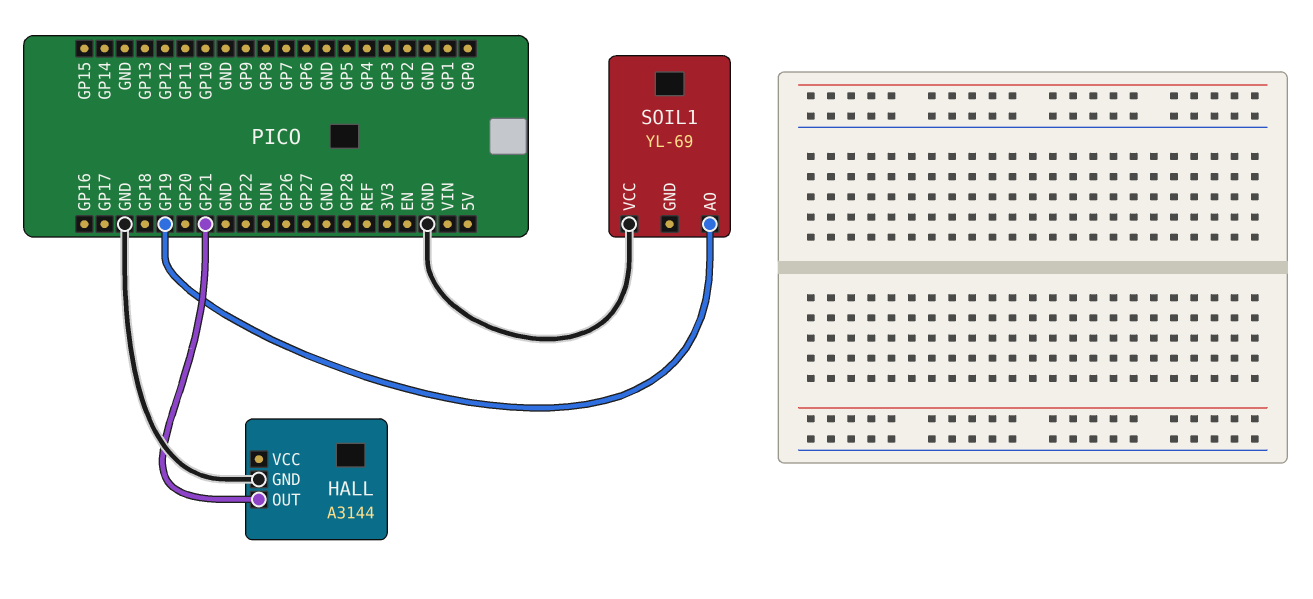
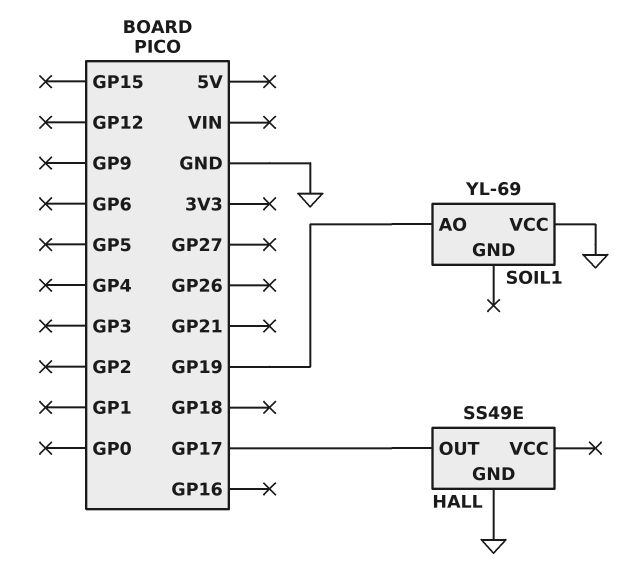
HALL: A3144 -> SS49E
HALL pin OUT: GP21 -> GP17

